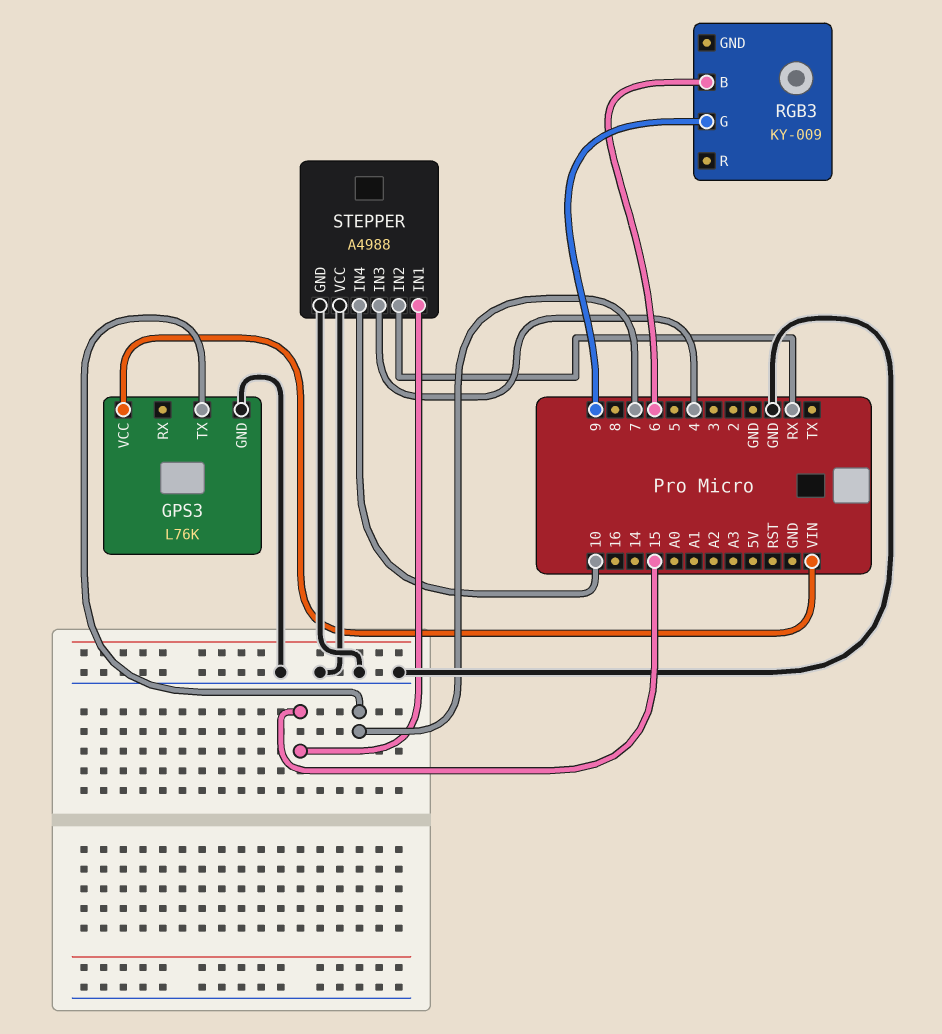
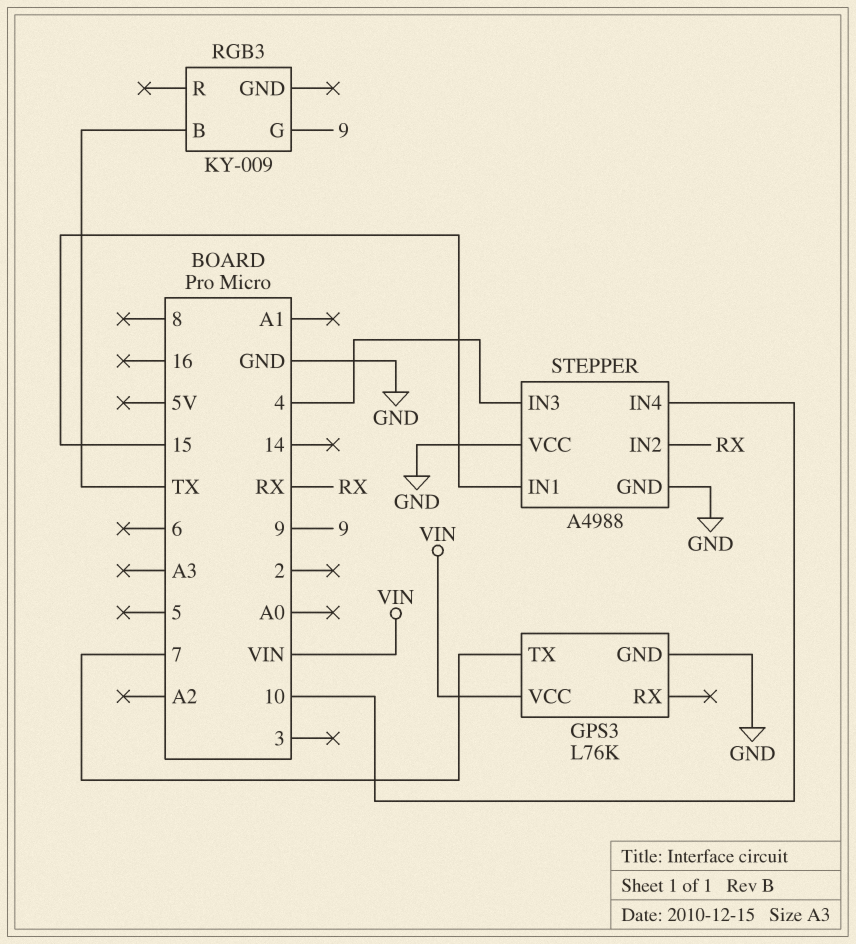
RGB3 pin B: 6 -> TX

